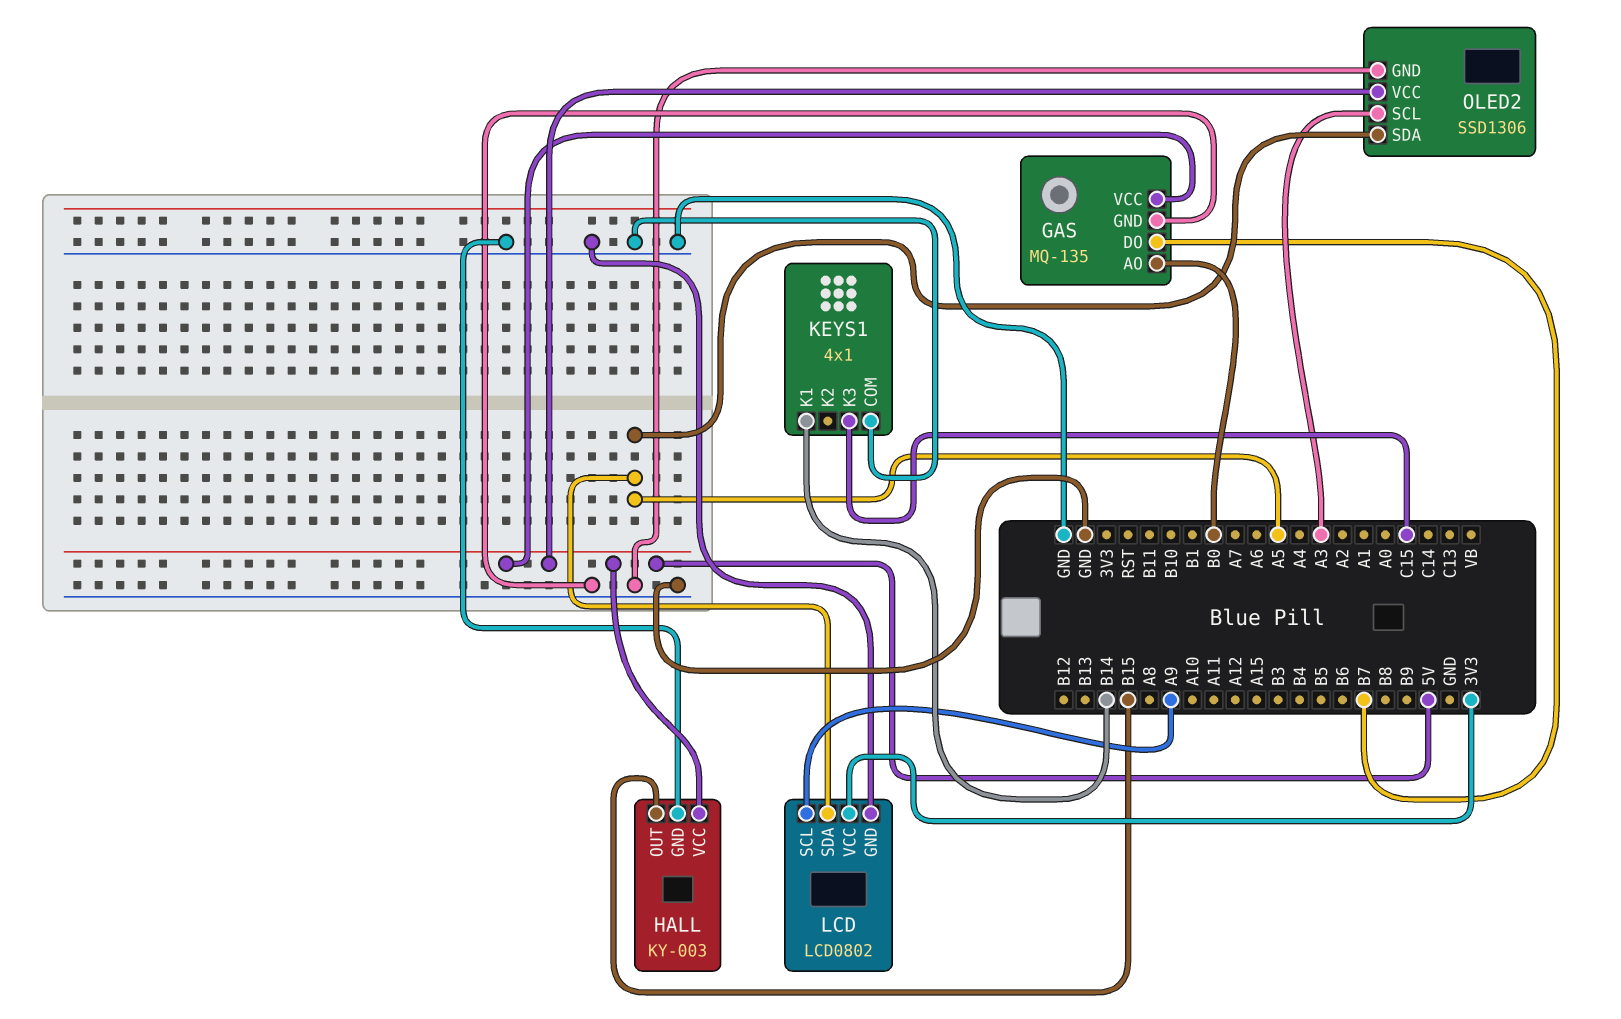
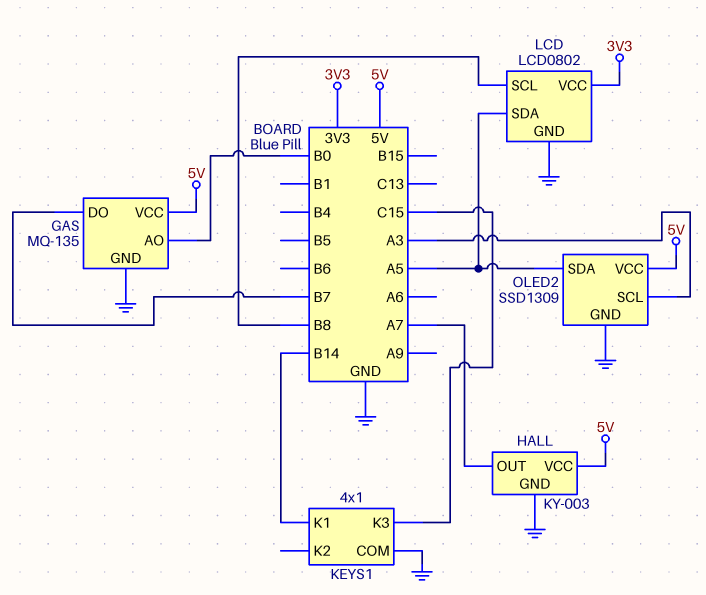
HALL pin OUT: B15 -> A7
LCD pin SCL: A9 -> B8
OLED2: SSD1306 -> SSD1309

